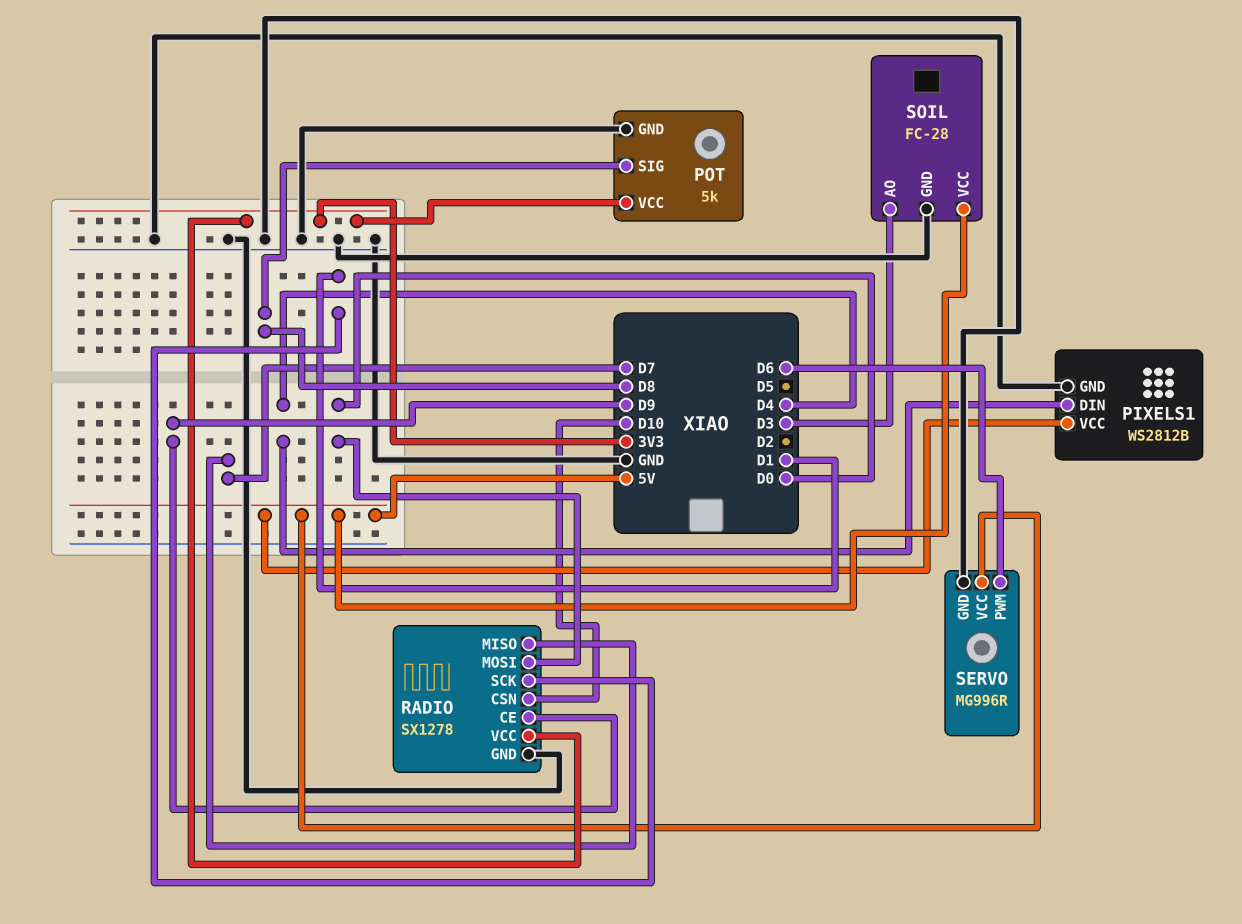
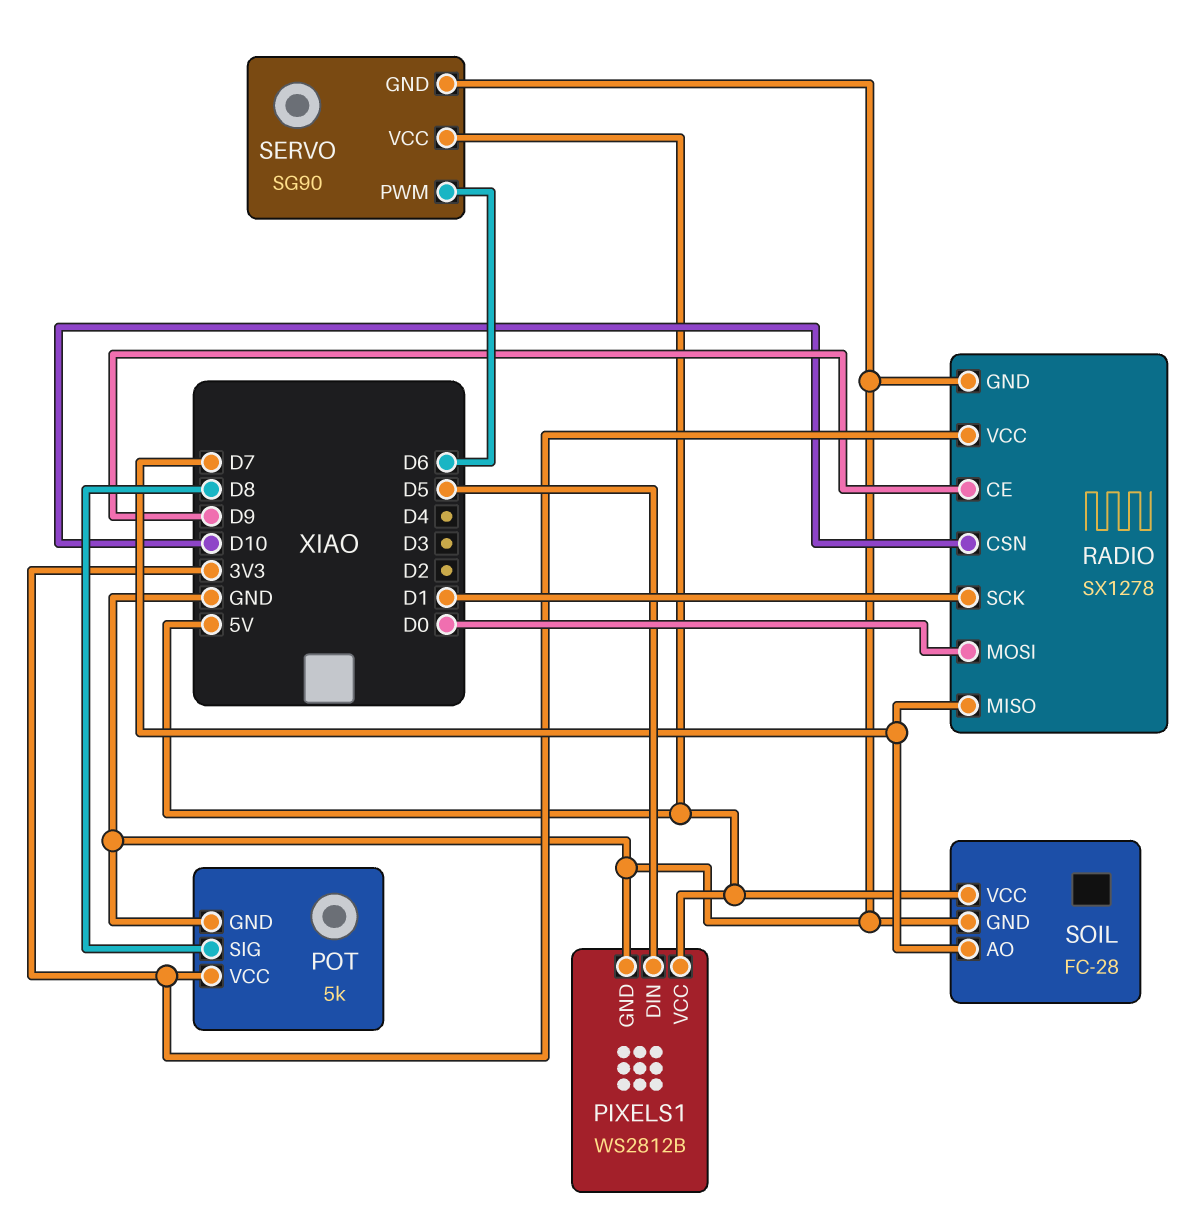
PIXELS1 pin DIN: D4 -> D5
SERVO: MG996R -> SG90
SOIL pin AO: D3 -> D7

